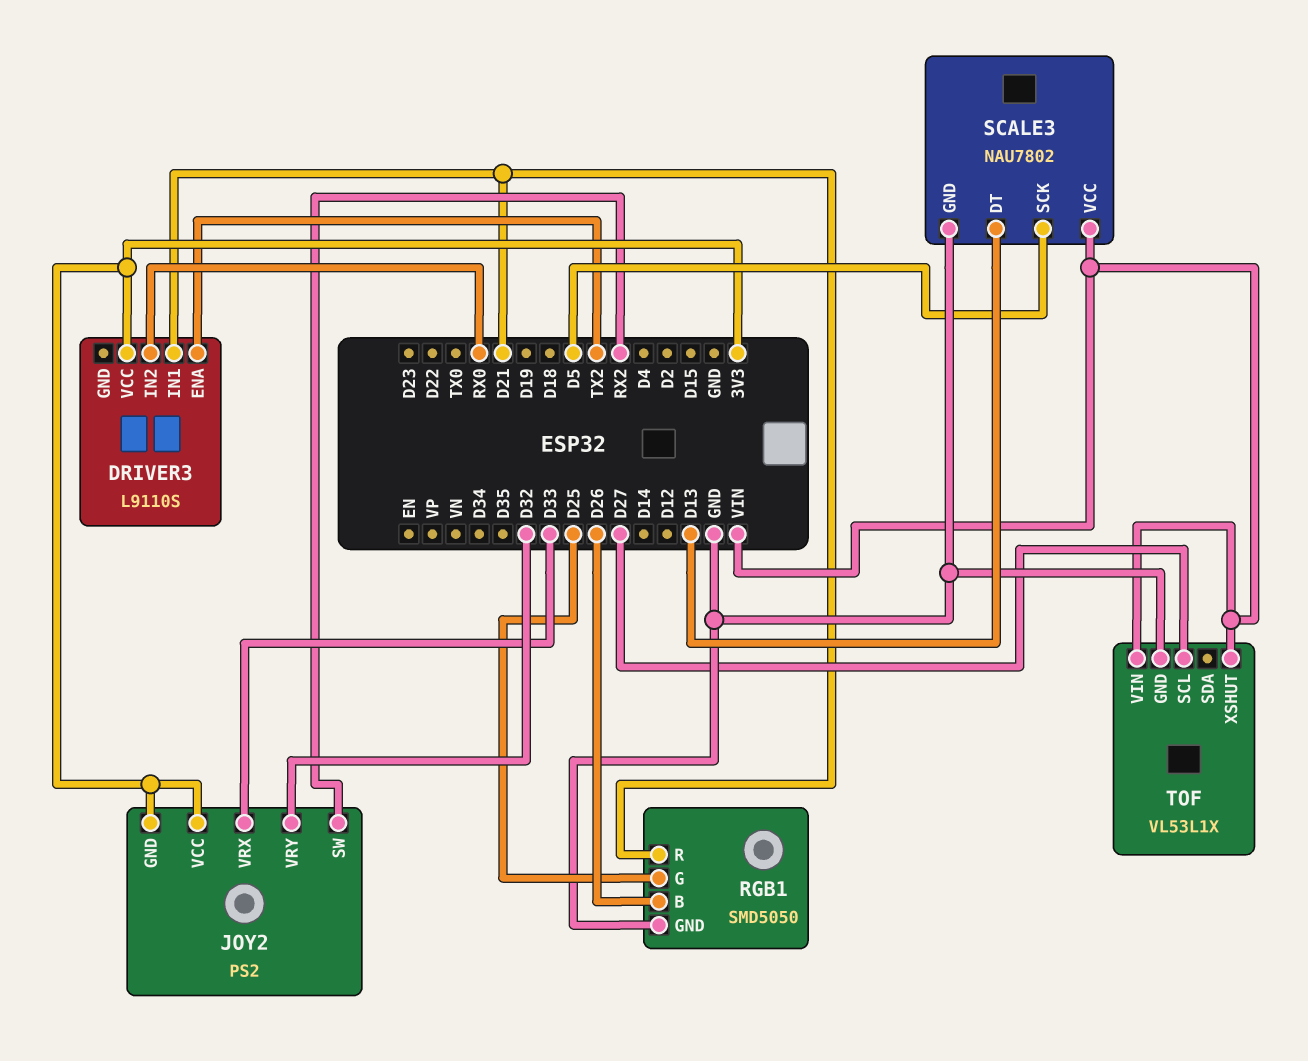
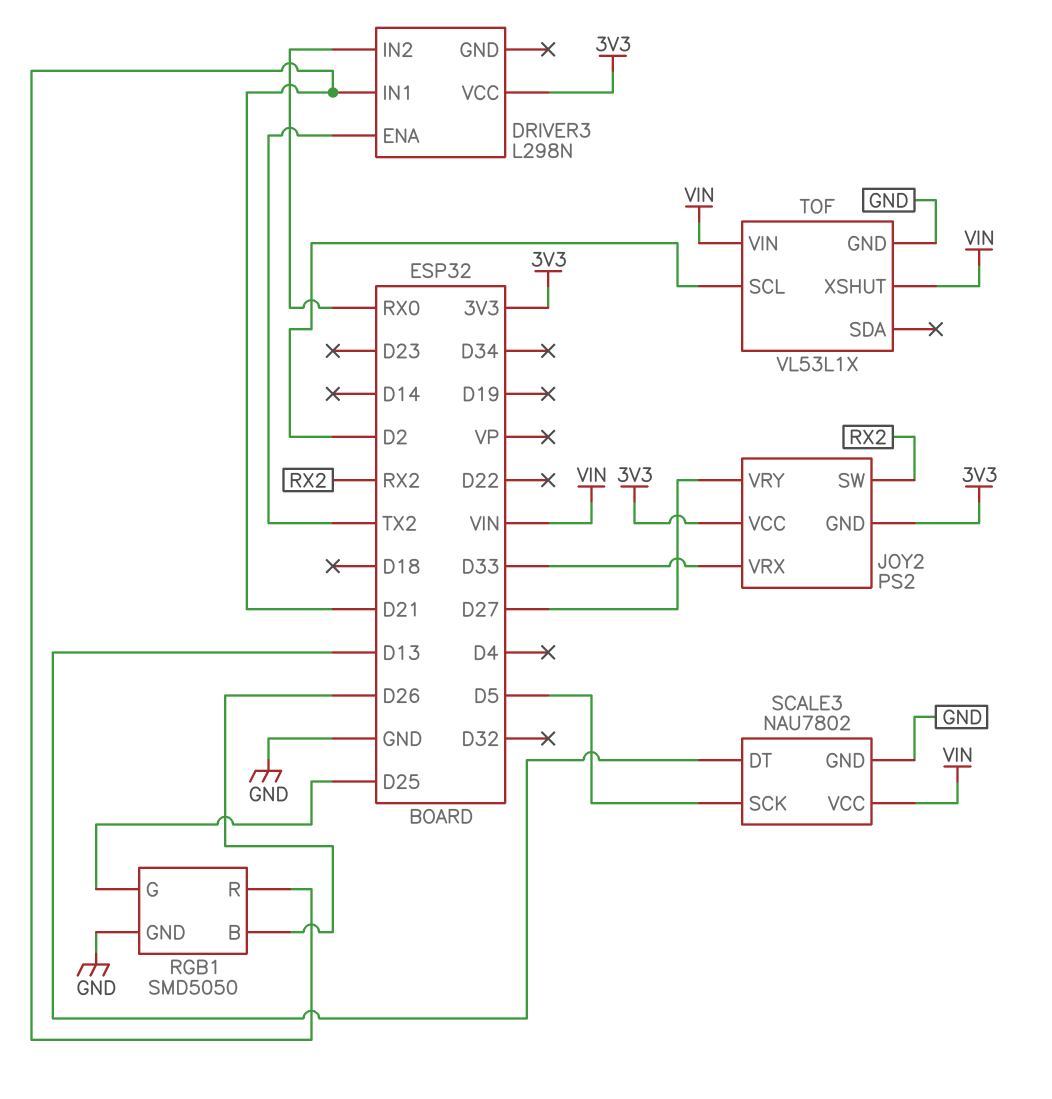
DRIVER3: L9110S -> L298N
JOY2 pin VRY: D32 -> D27
TOF pin SCL: D27 -> D2

